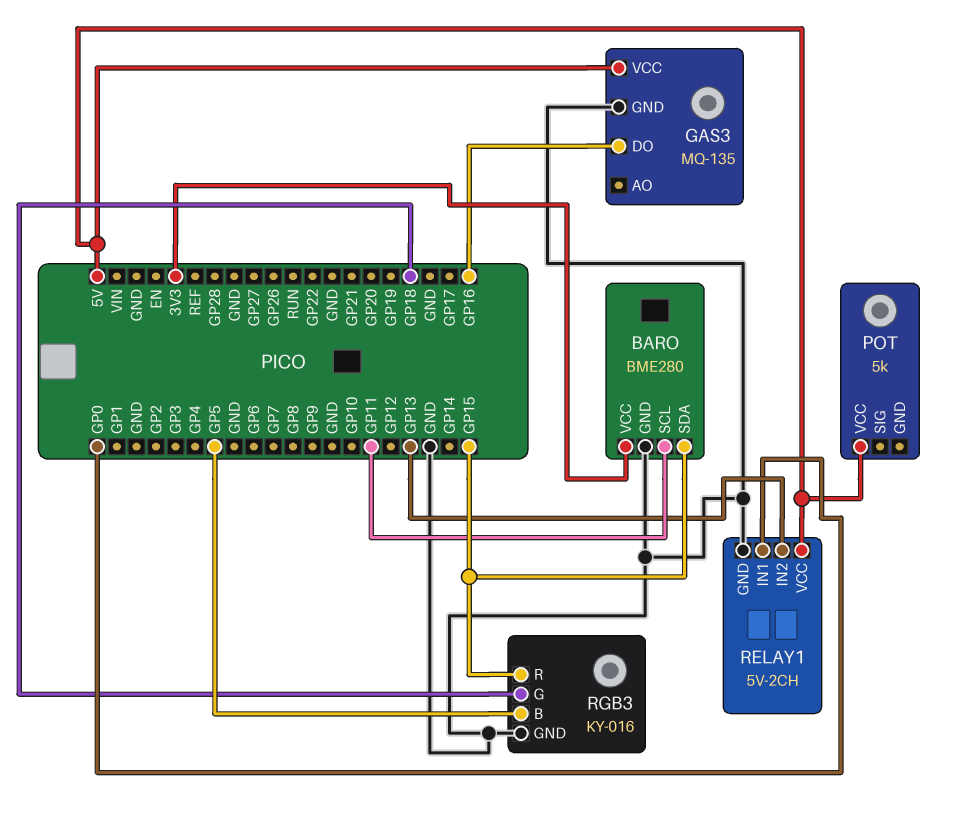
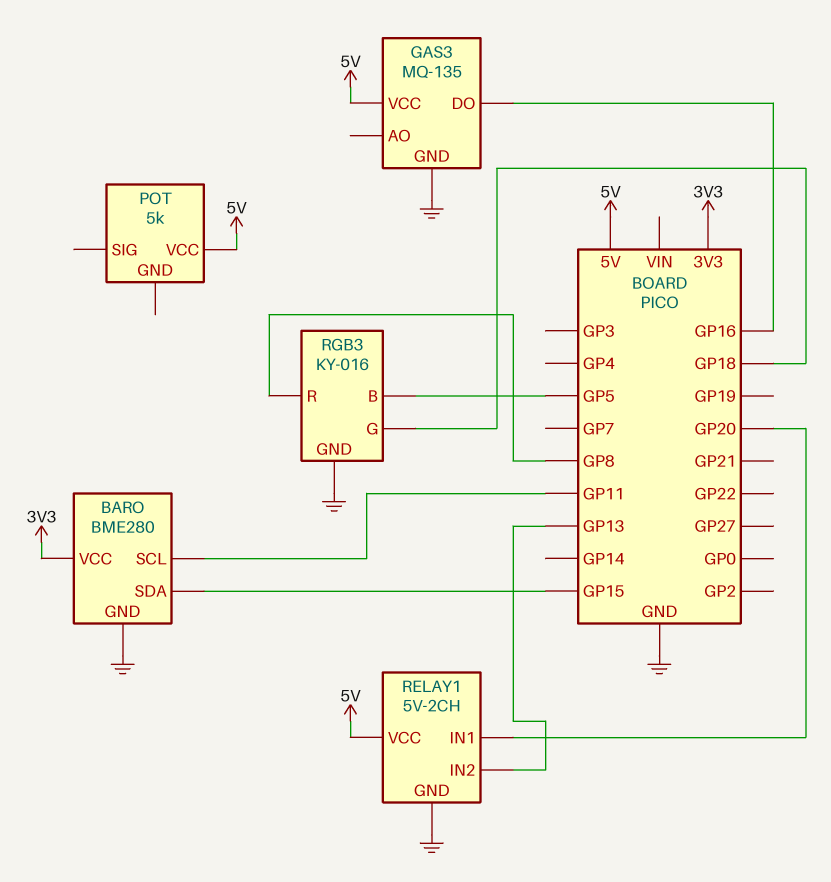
RELAY1 pin IN1: GP0 -> GP20
RGB3 pin R: GP15 -> GP8

